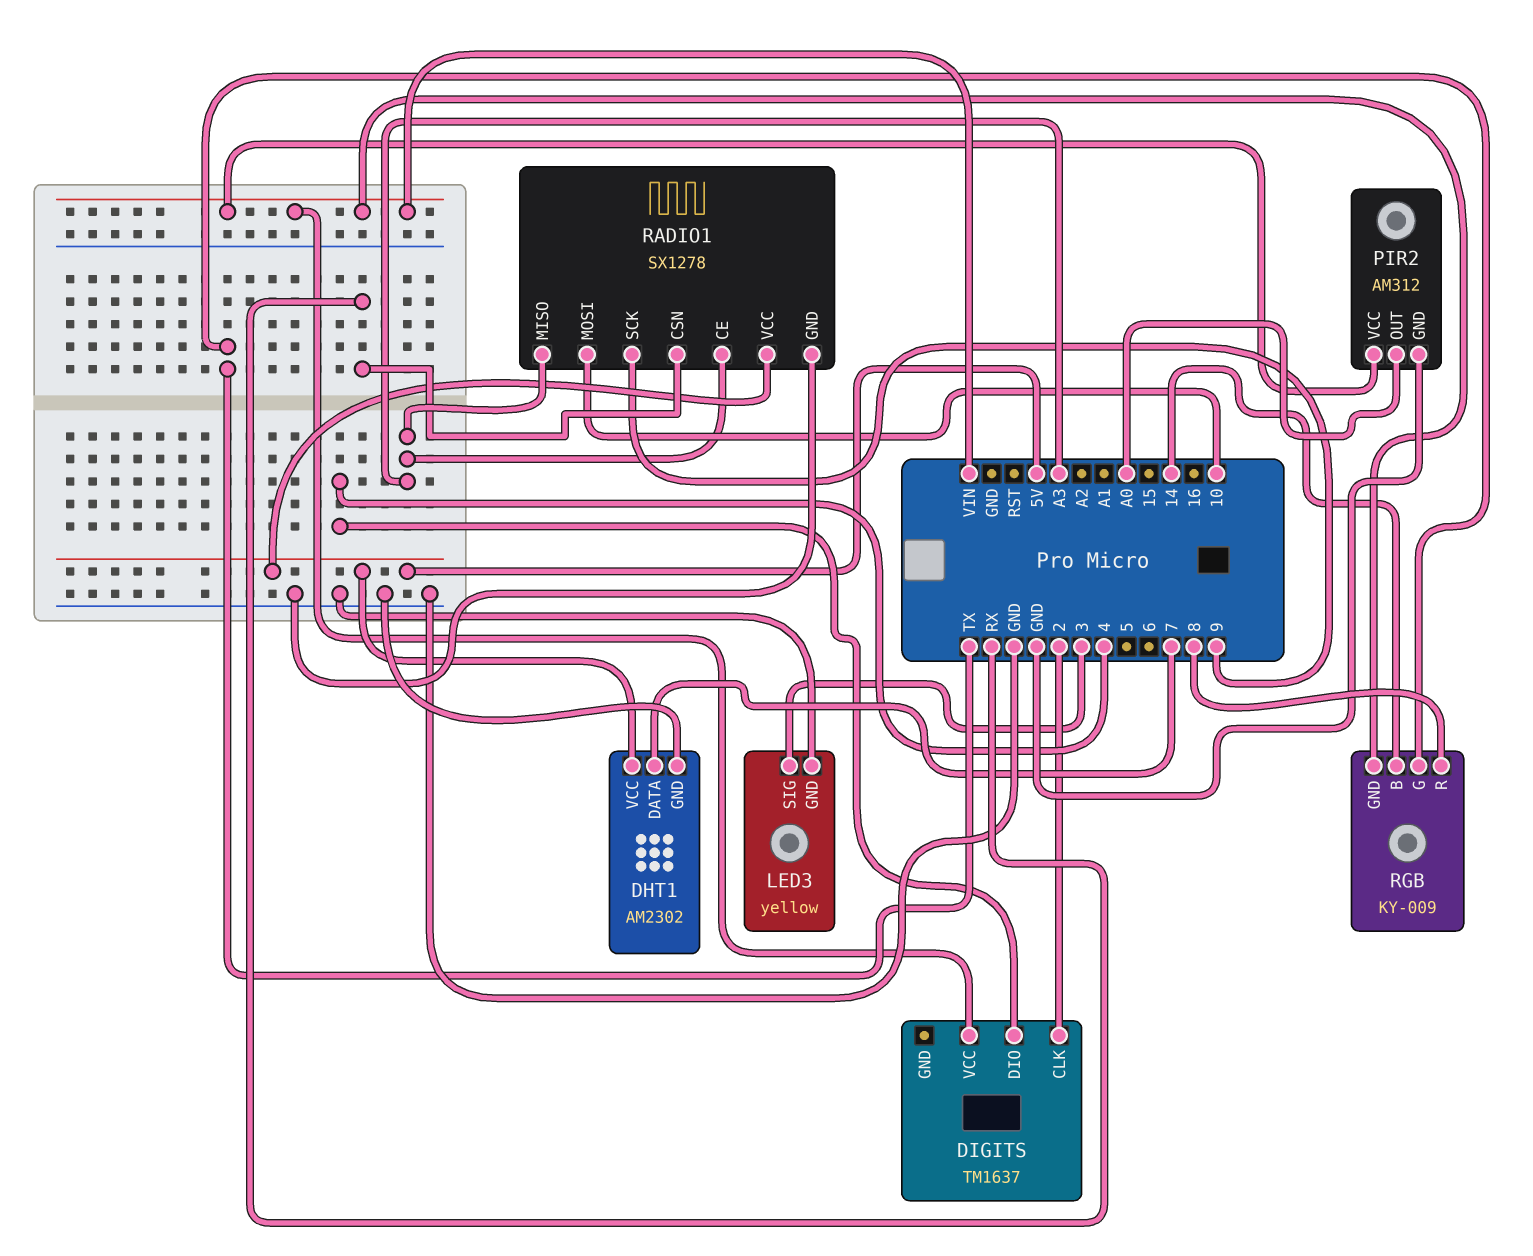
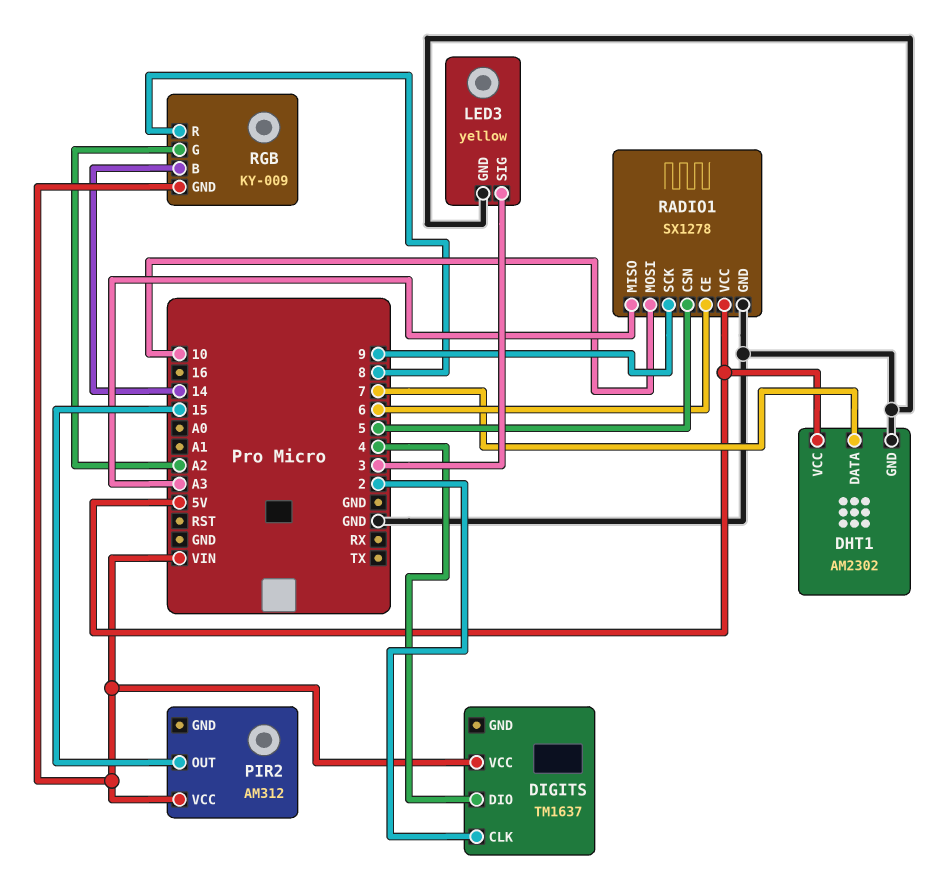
PIR2 pin GND: GND -> none
PIR2 pin OUT: A0 -> 15
RADIO1 pin CE: A3 -> 6
RADIO1 pin CSN: RX -> 5
RGB pin G: TX -> A2

